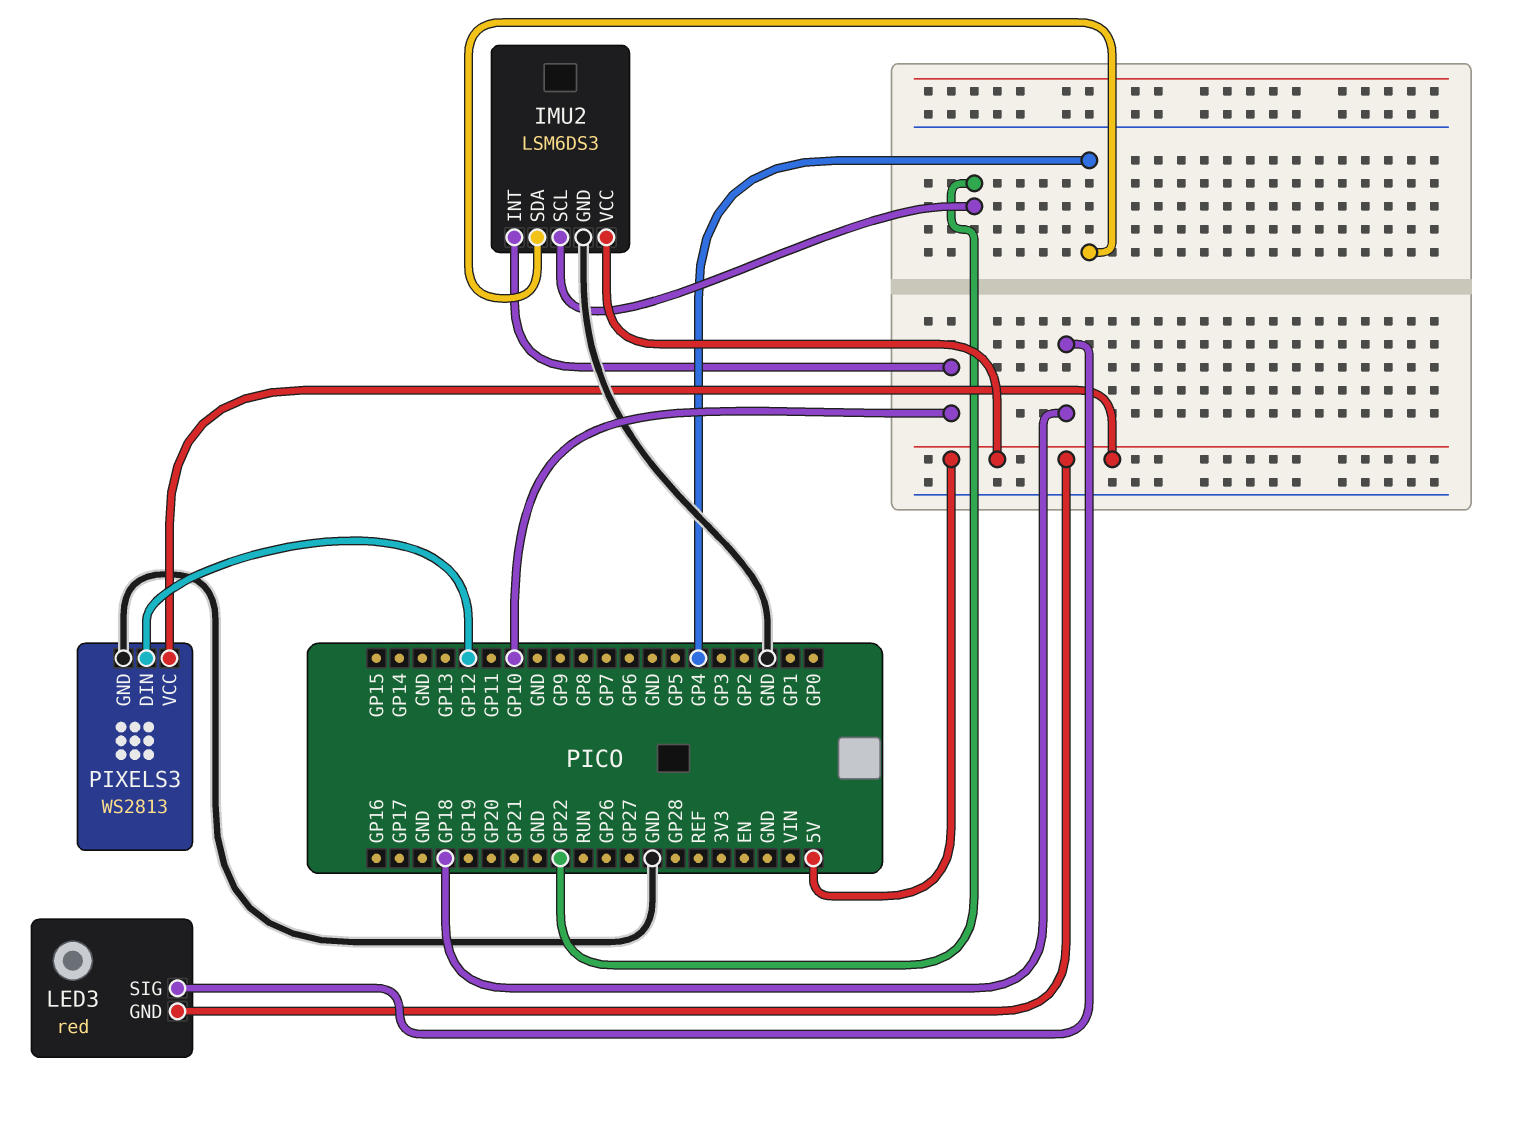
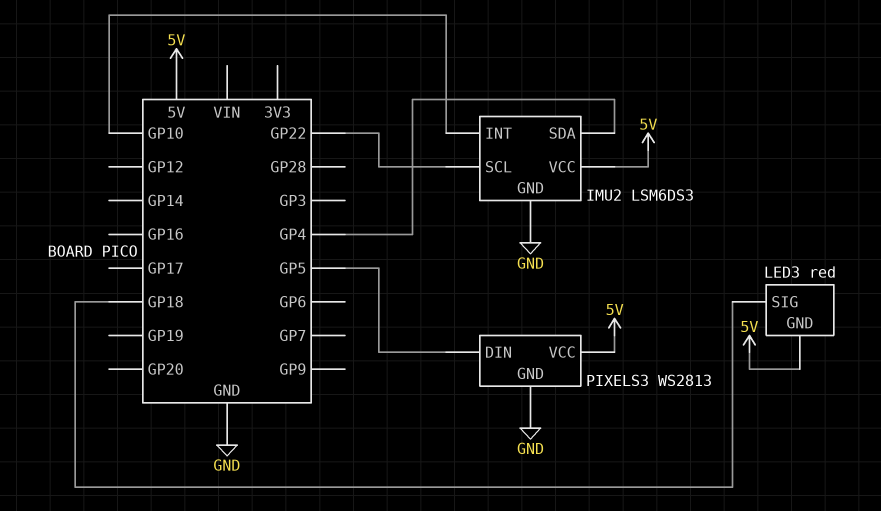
PIXELS3 pin DIN: GP12 -> GP5

